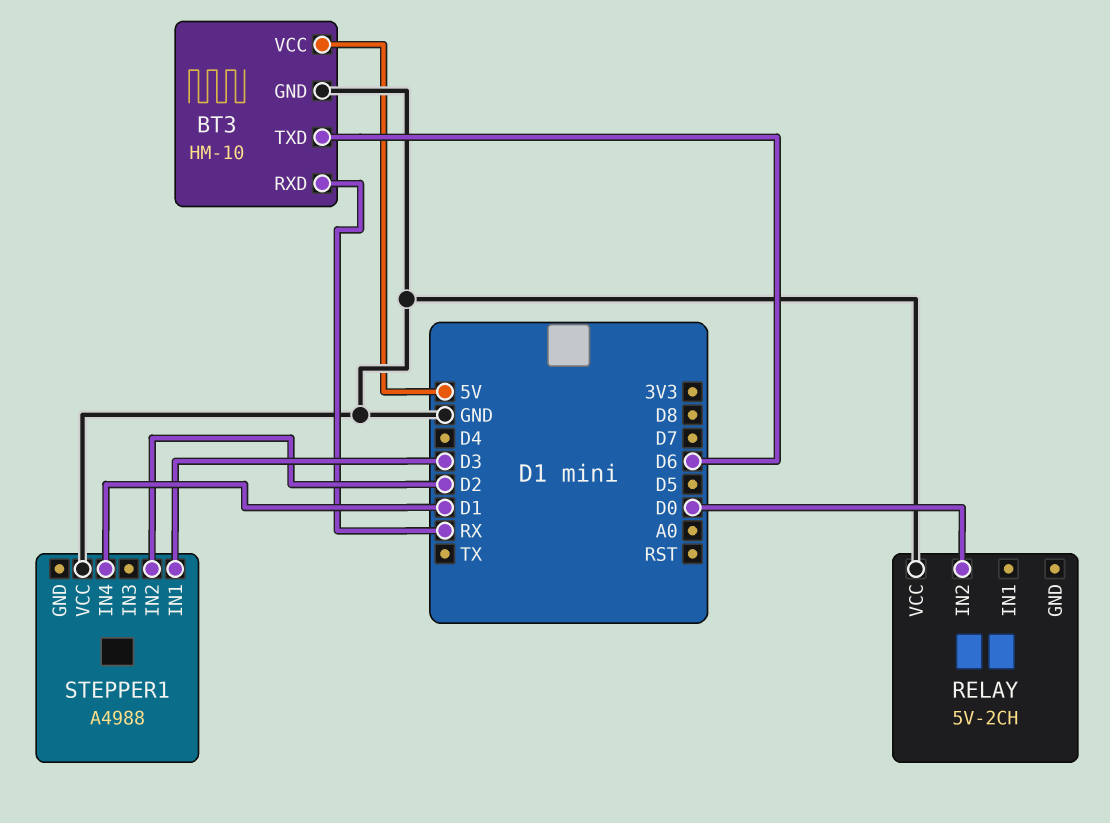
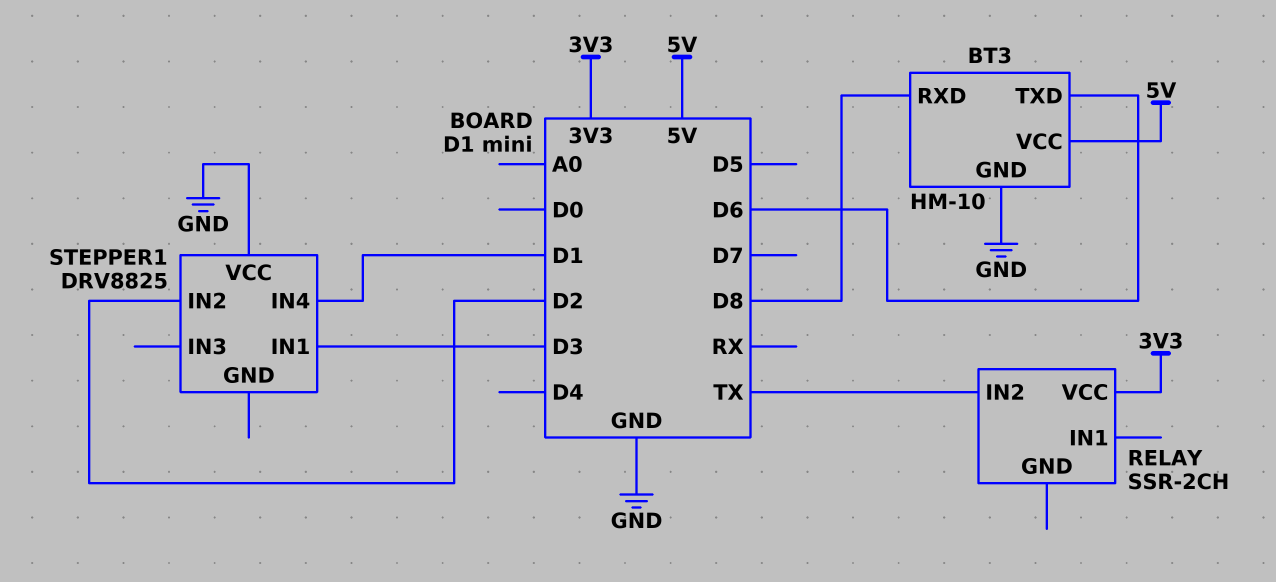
BT3 pin RXD: RX -> D8
RELAY: 5V-2CH -> SSR-2CH
RELAY pin IN2: D0 -> TX
RELAY pin VCC: GND -> 3V3
STEPPER1: A4988 -> DRV8825

